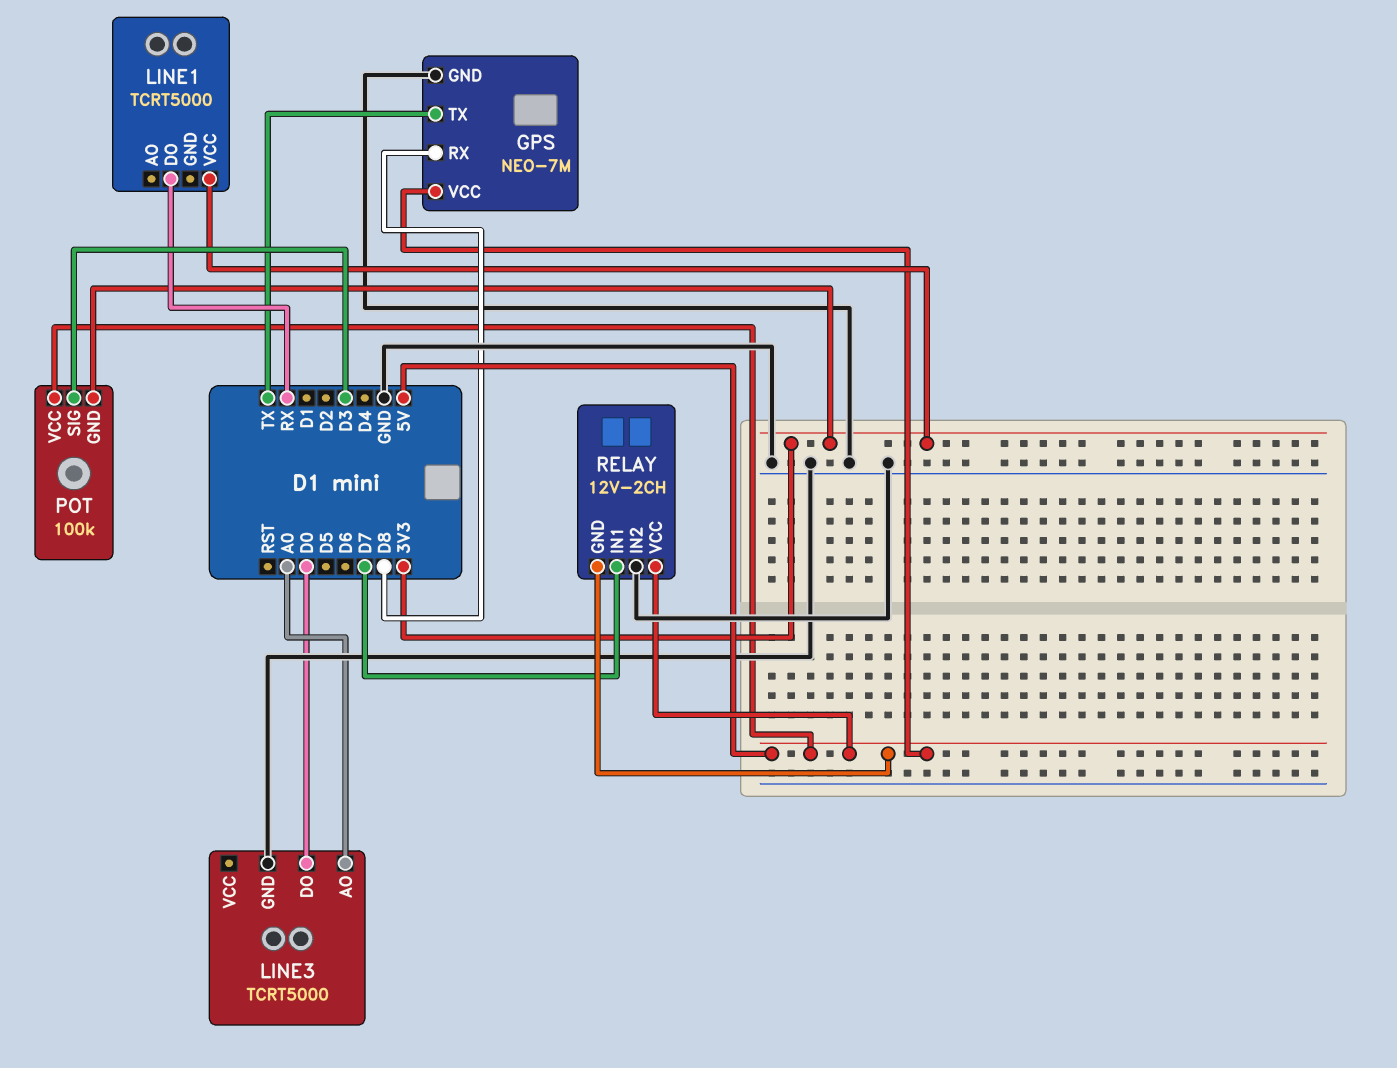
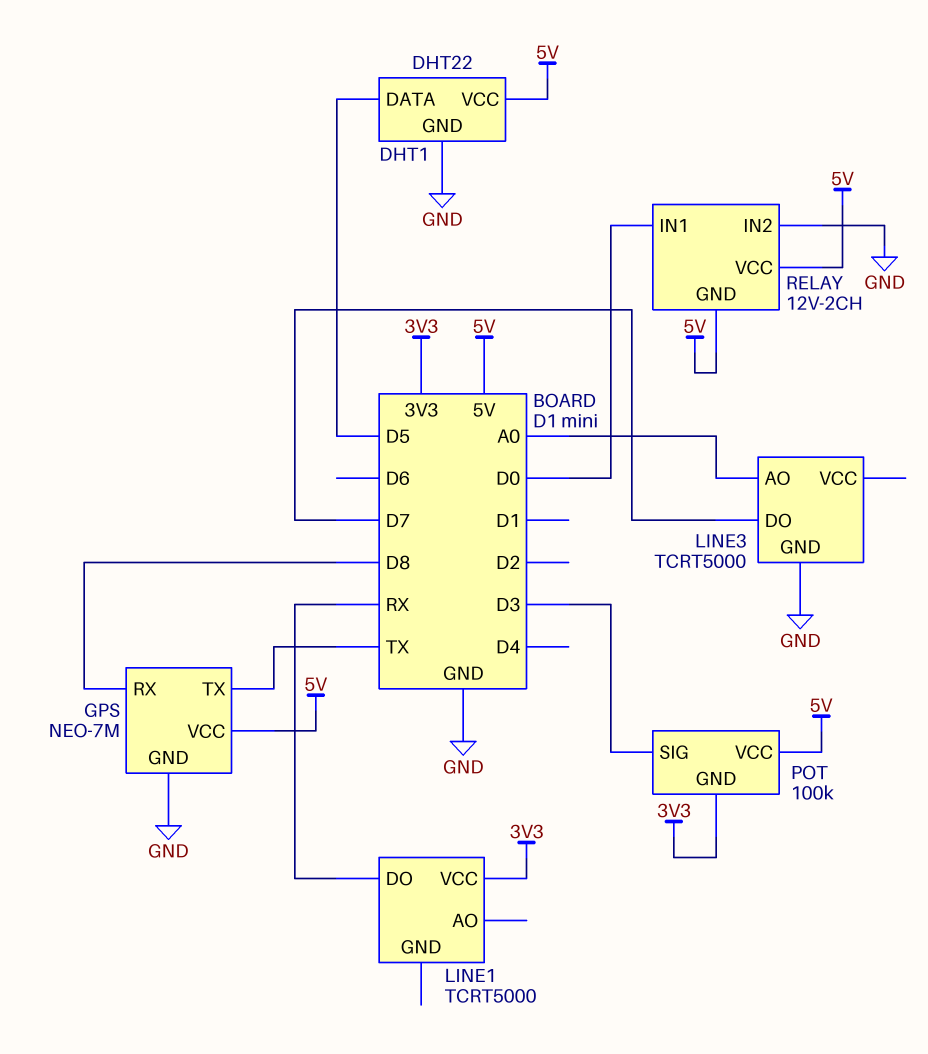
DHT1: none -> DHT22
DHT1 pin DATA: none -> D5
DHT1 pin GND: none -> GND
DHT1 pin VCC: none -> 5V
LINE3 pin DO: D0 -> D7
RELAY pin IN1: D7 -> D0

